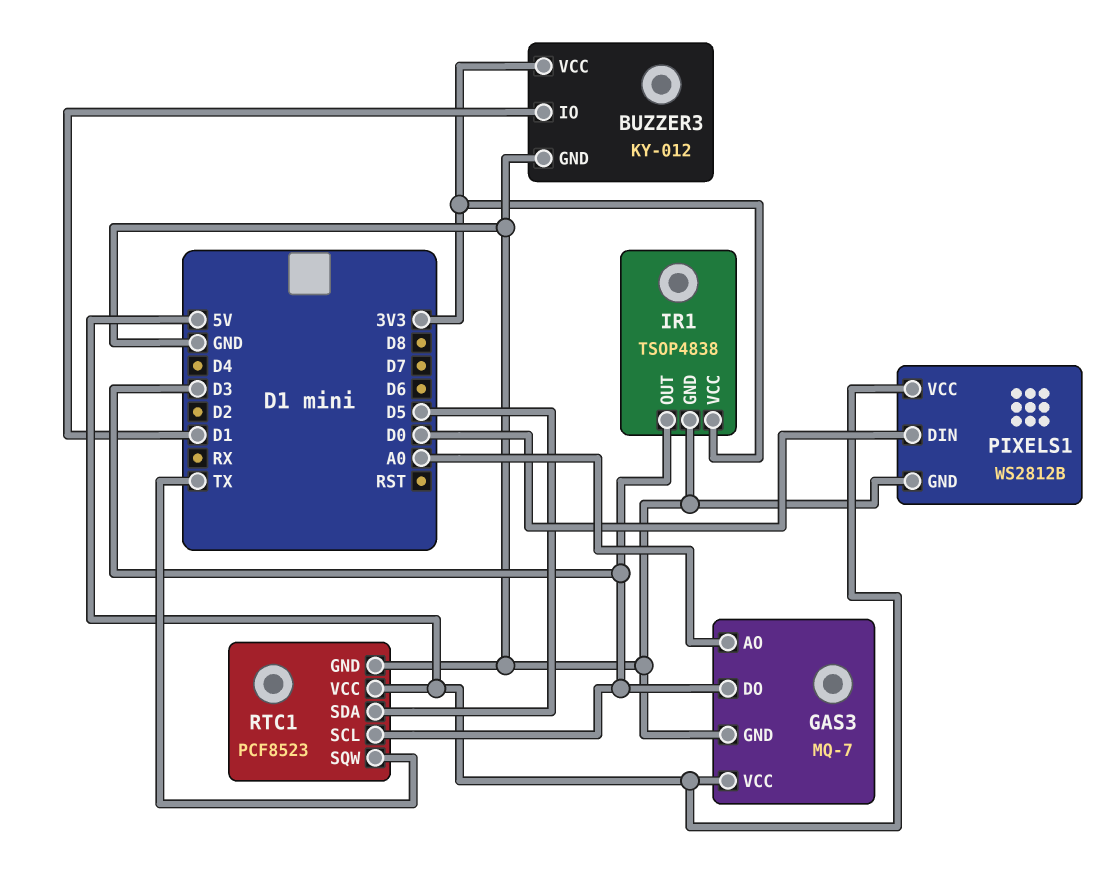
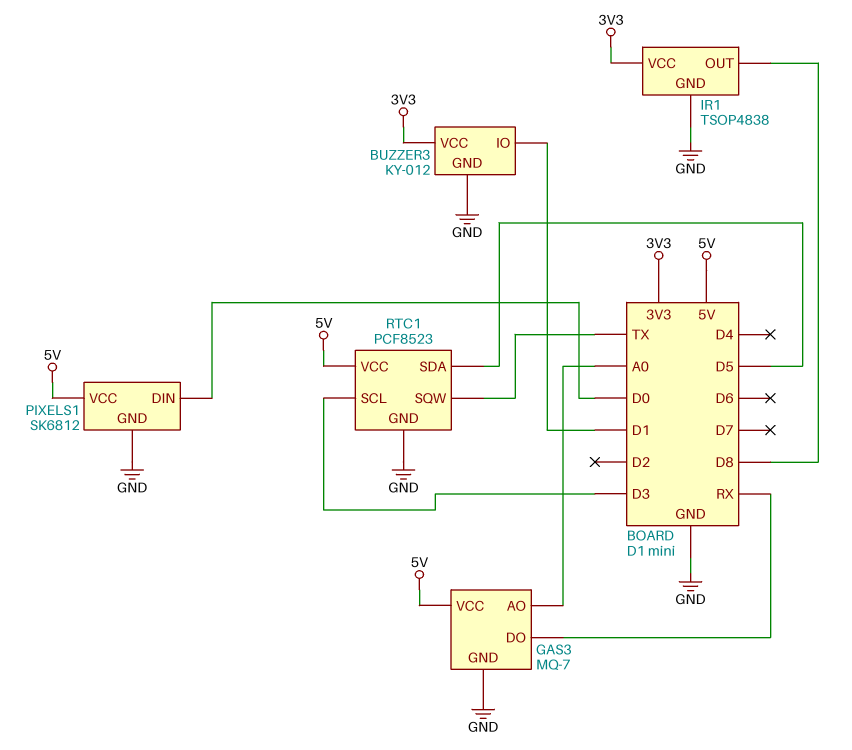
GAS3 pin DO: D3 -> RX
IR1 pin OUT: D3 -> D8
PIXELS1: WS2812B -> SK6812

